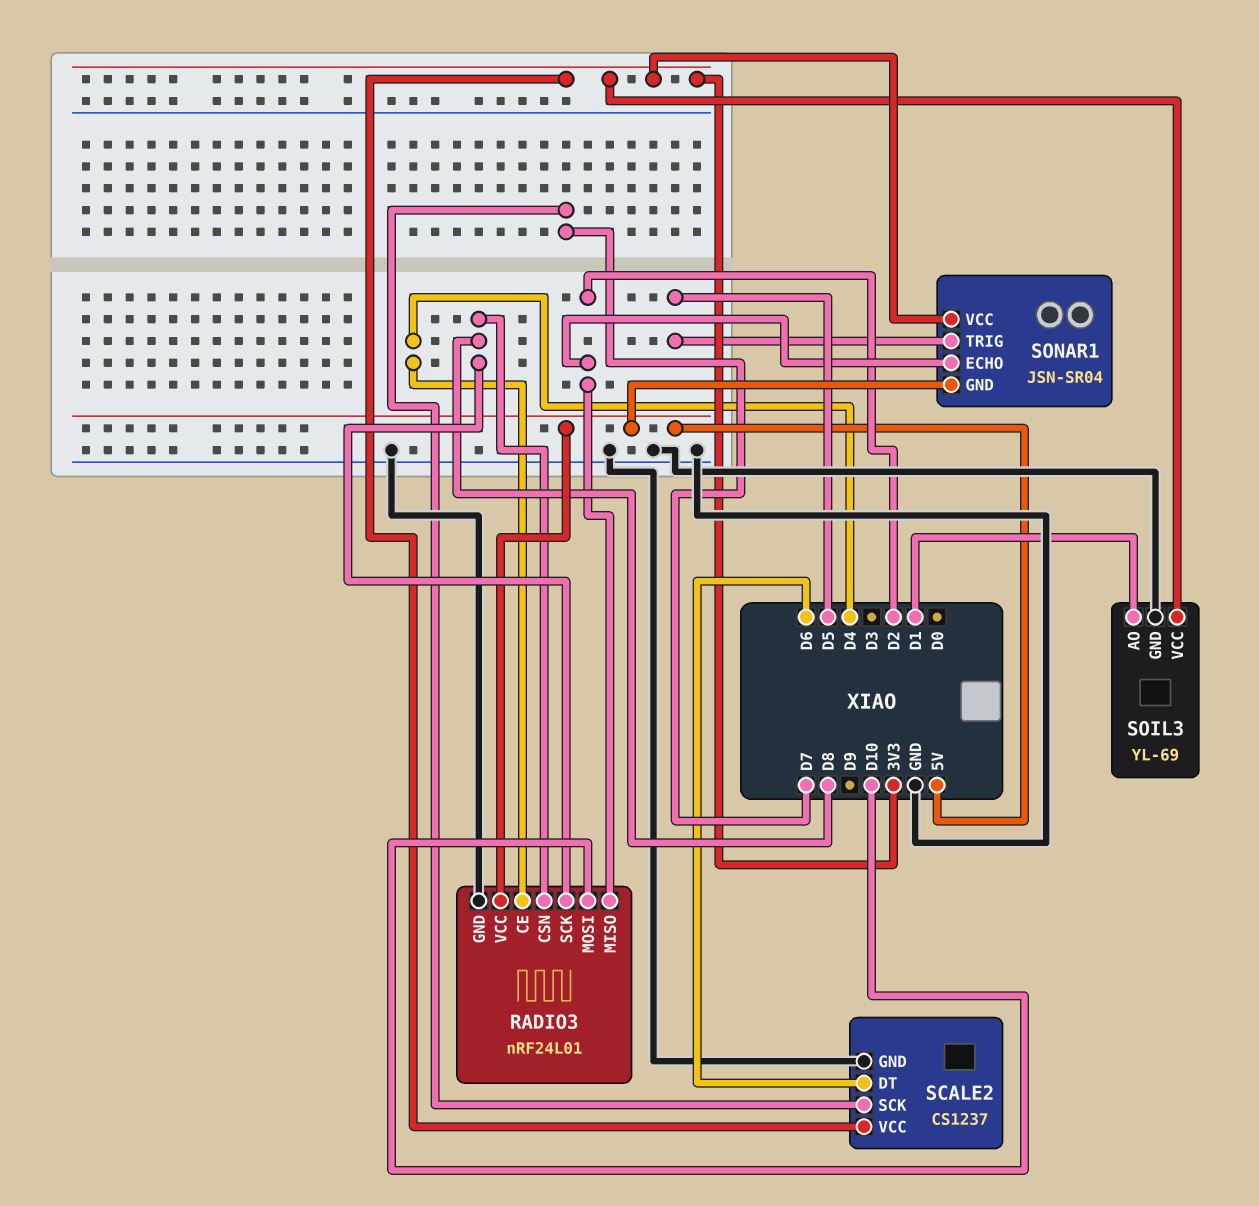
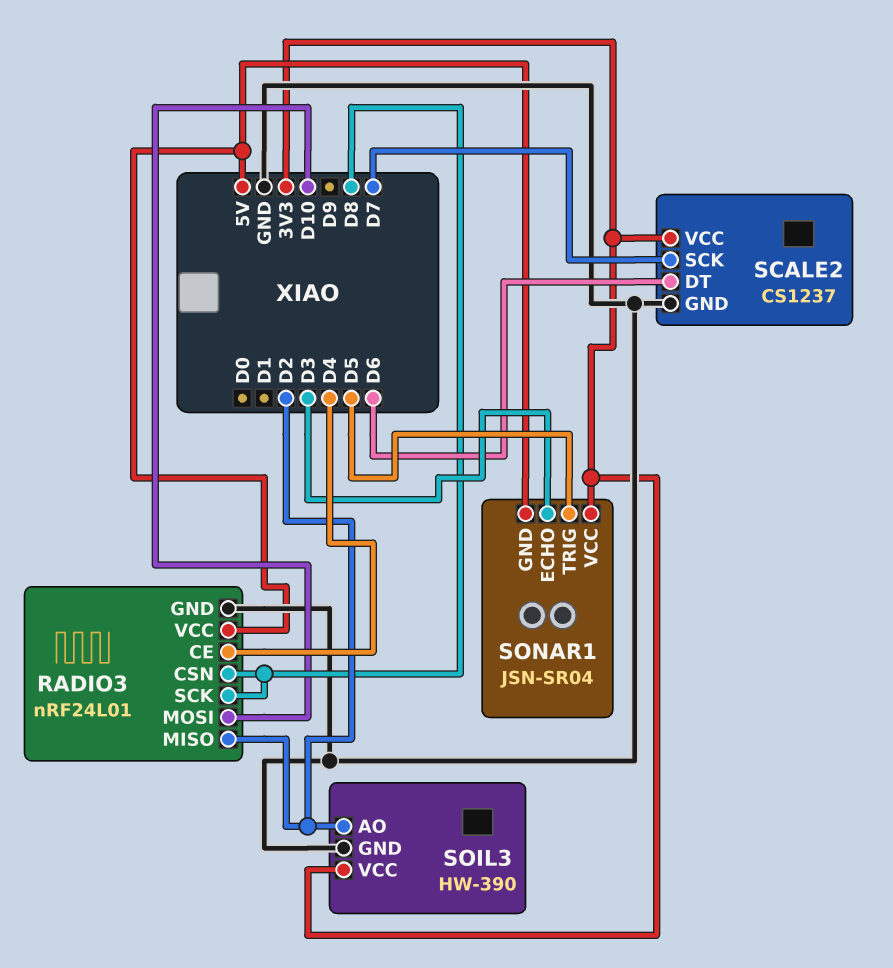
SOIL3: YL-69 -> HW-390
SOIL3 pin AO: D1 -> D2
SONAR1 pin ECHO: D2 -> D3

